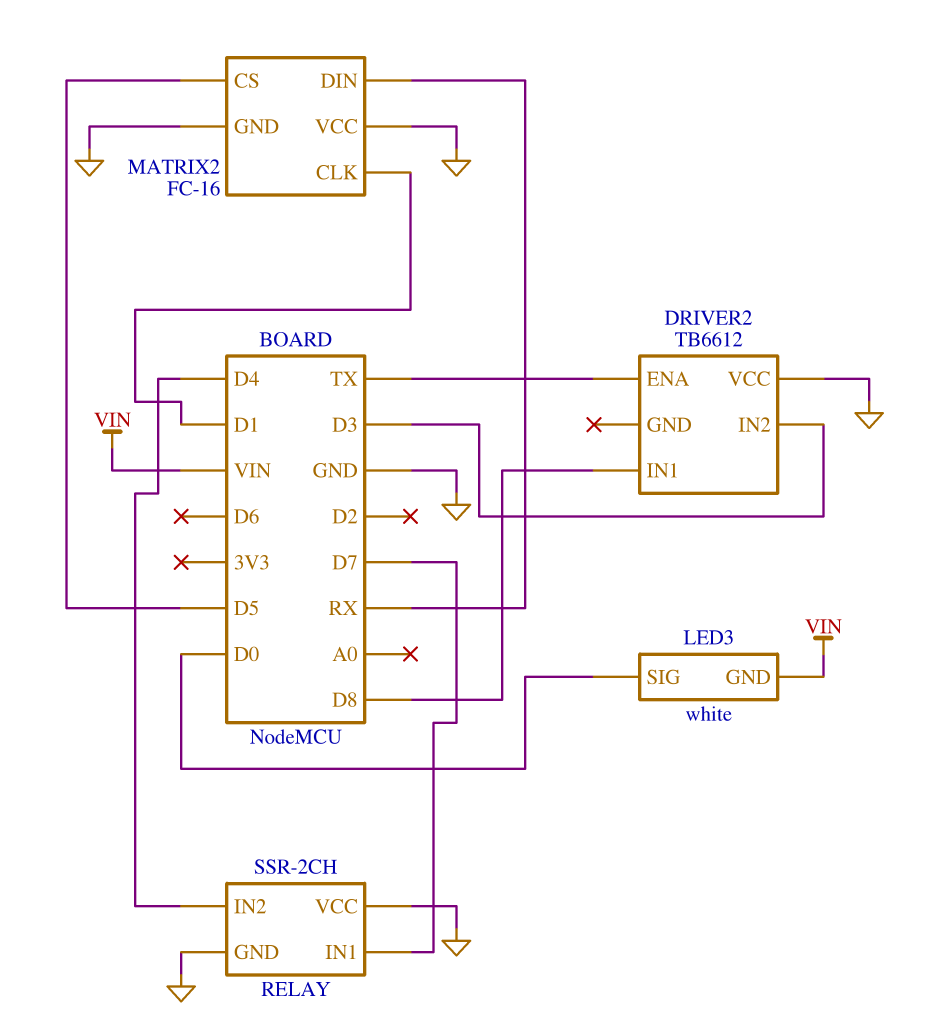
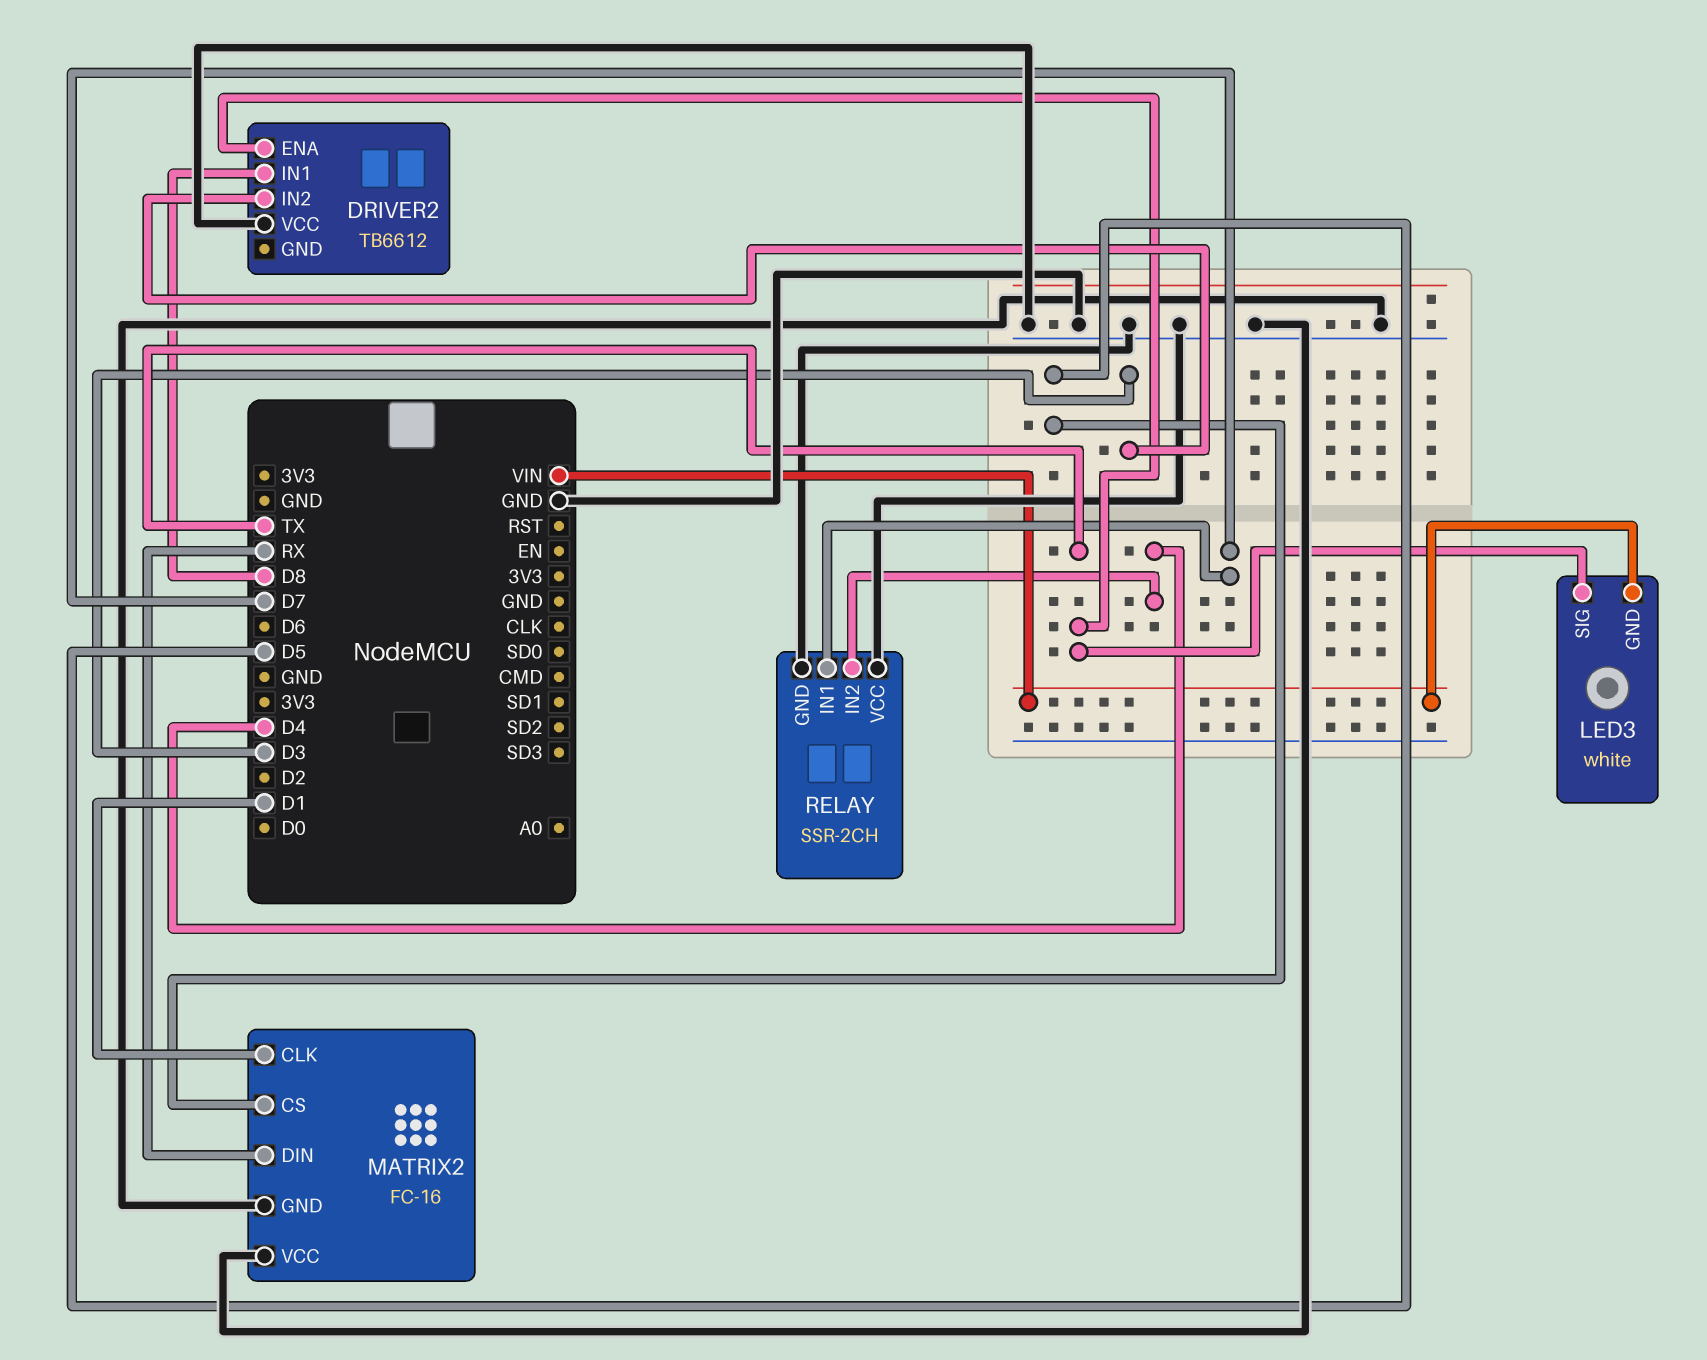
LED3 pin SIG: D0 -> TX

